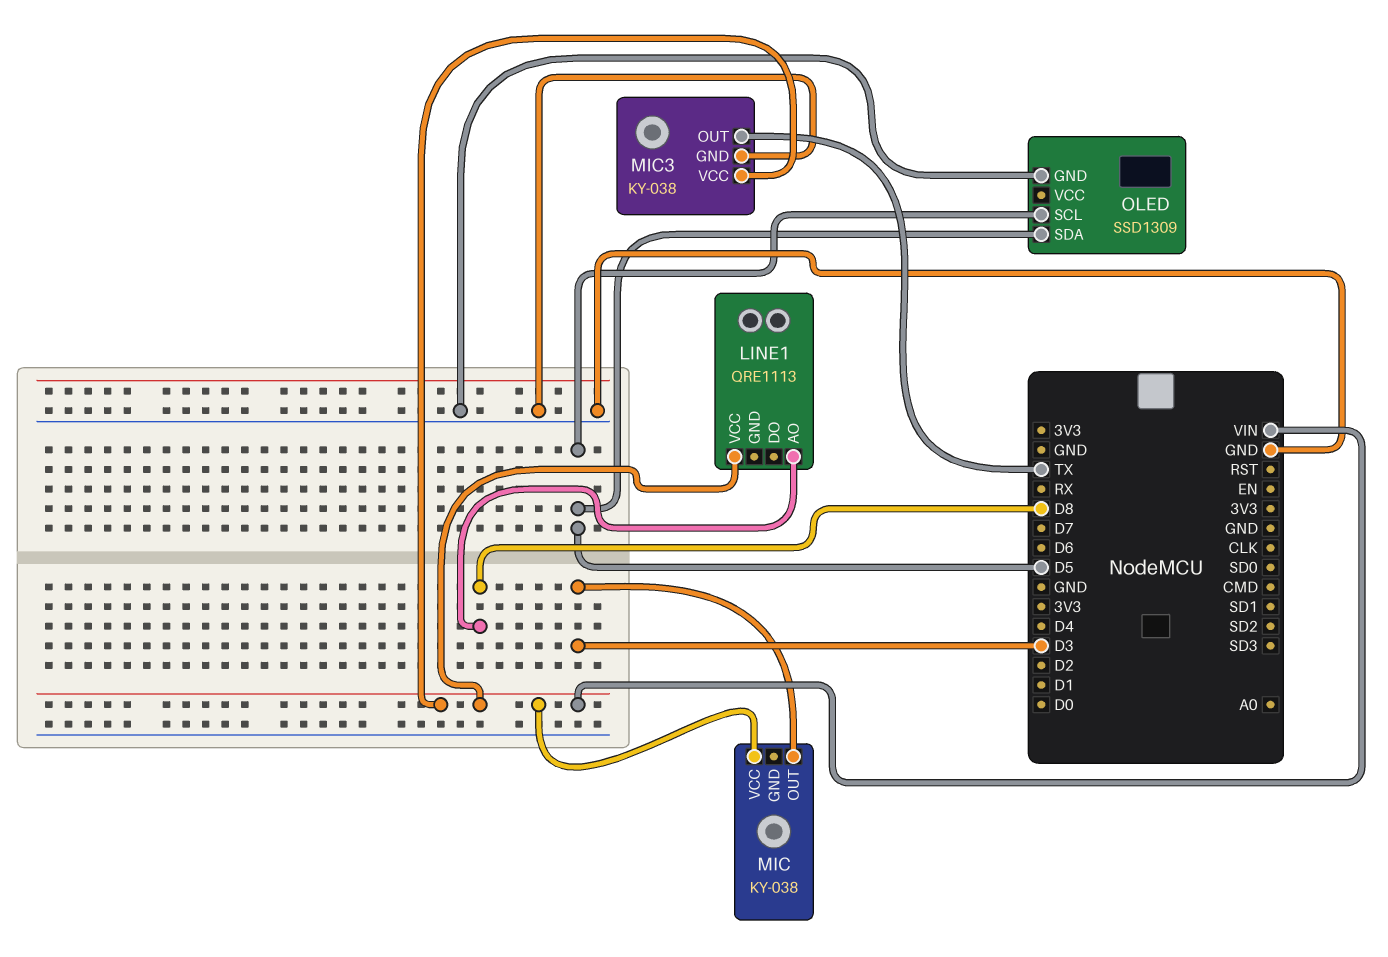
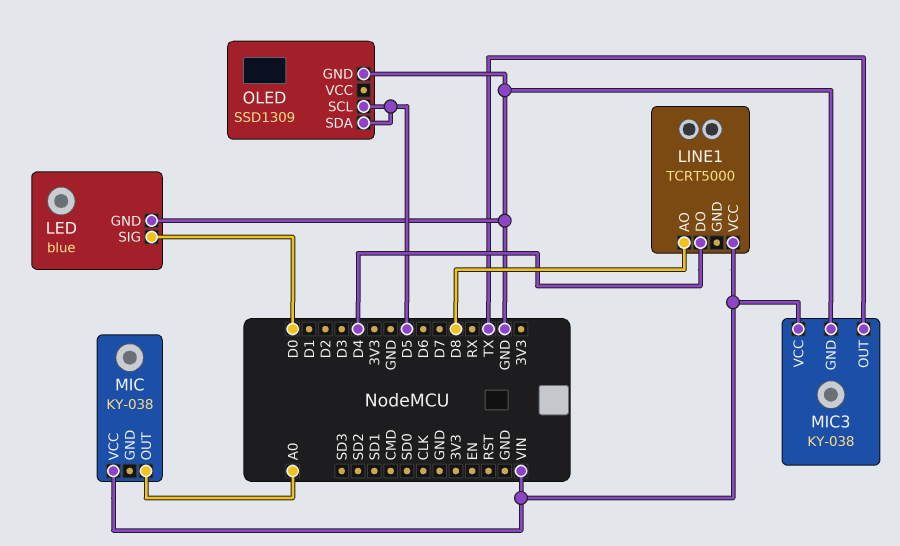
LED: none -> blue
LED pin GND: none -> GND
LED pin SIG: none -> D0
LINE1: QRE1113 -> TCRT5000
LINE1 pin DO: none -> D4
MIC pin OUT: D3 -> A0

